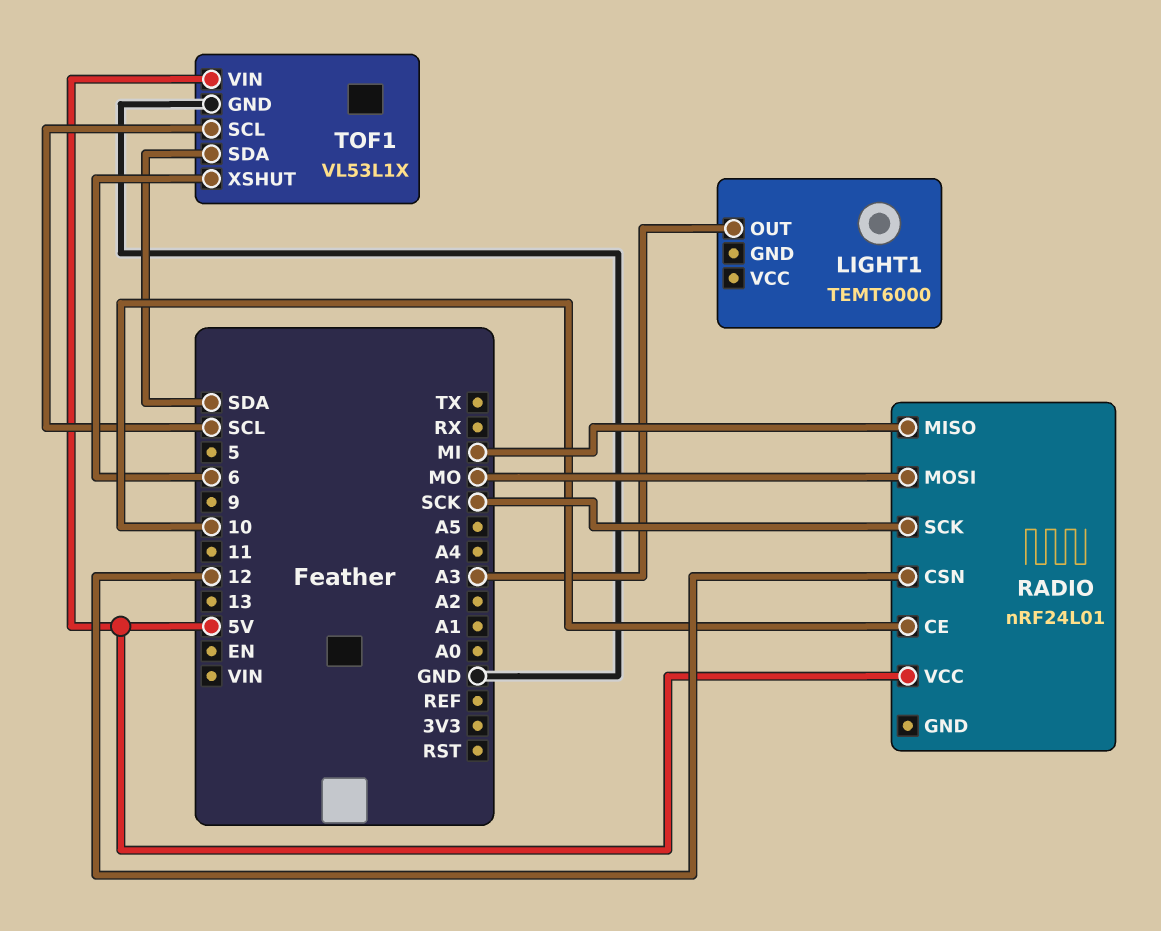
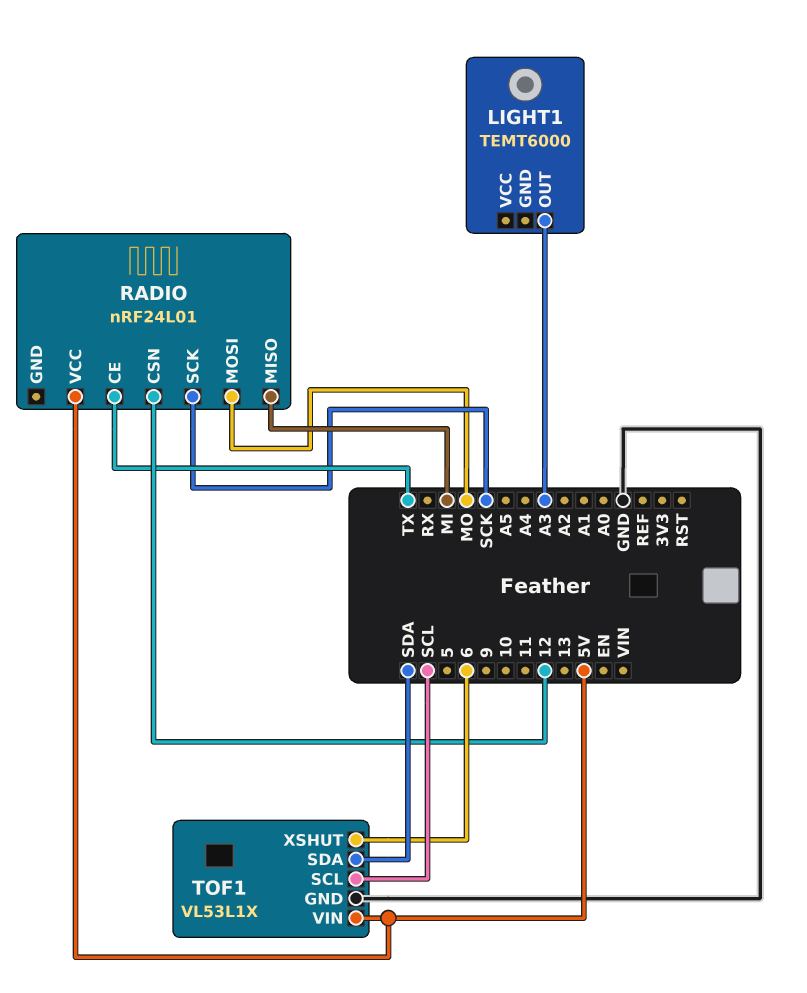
RADIO pin CE: 10 -> TX

